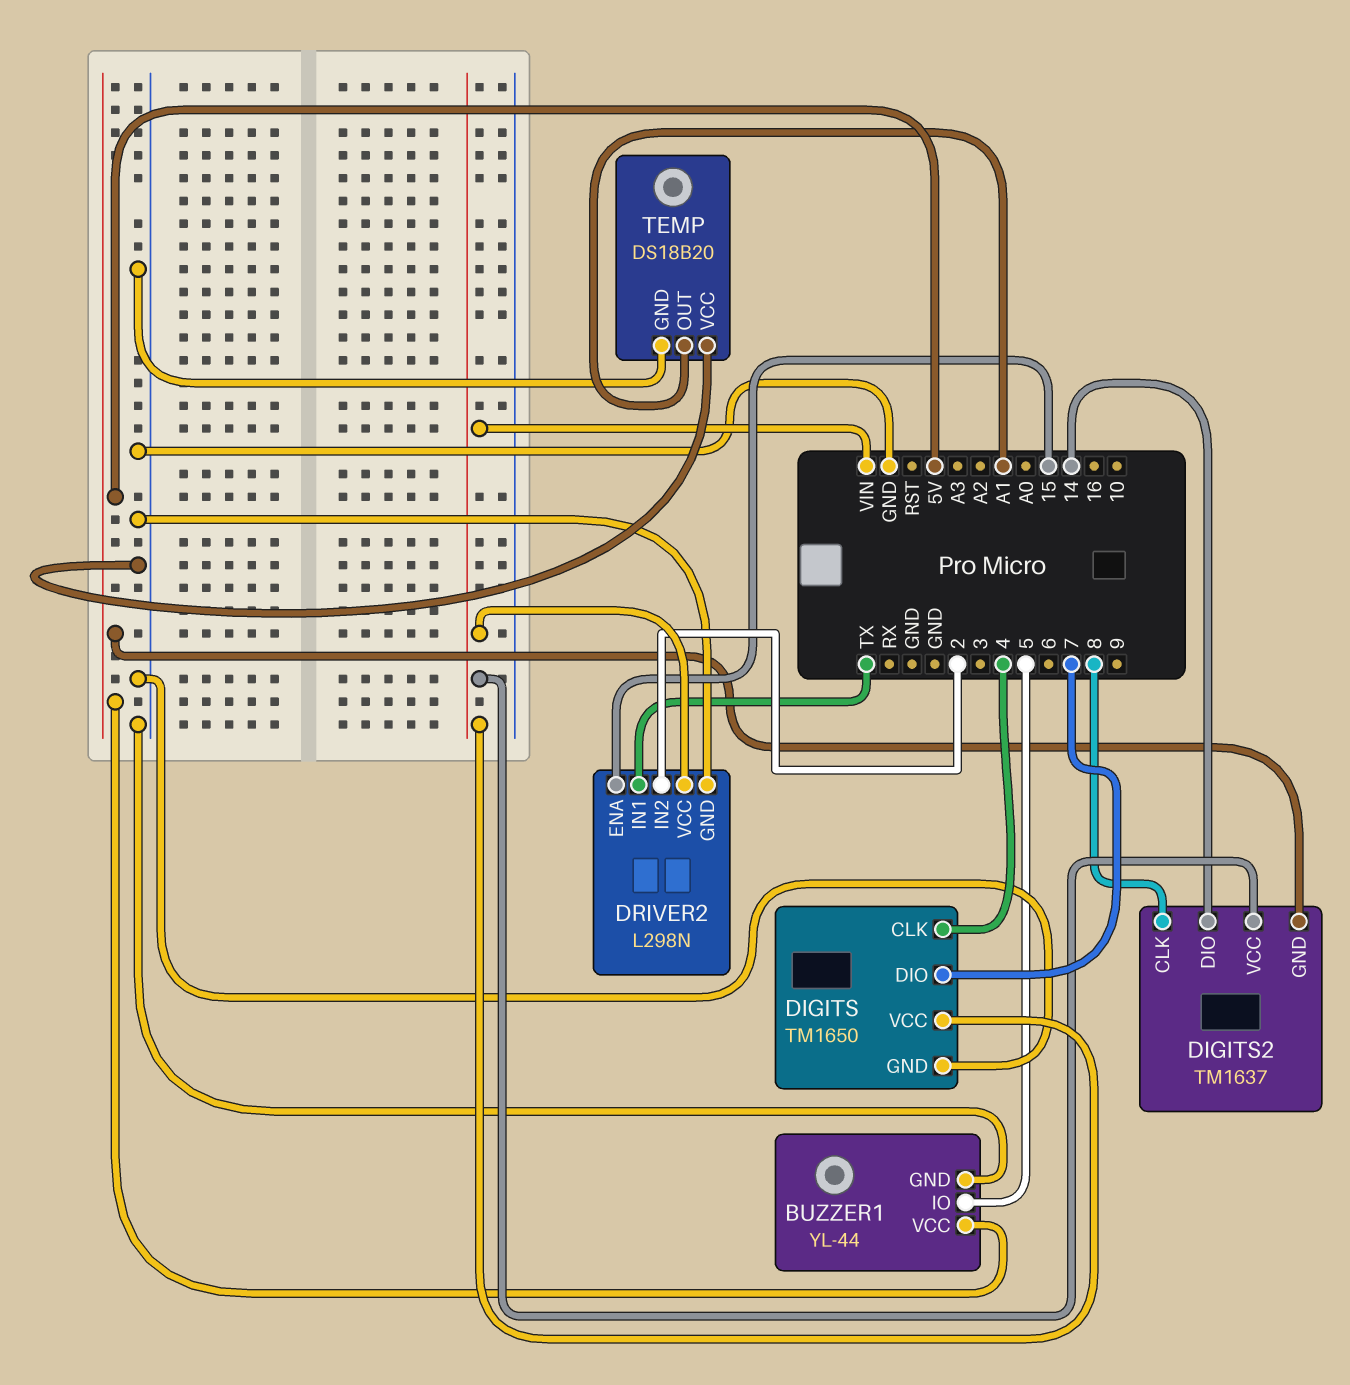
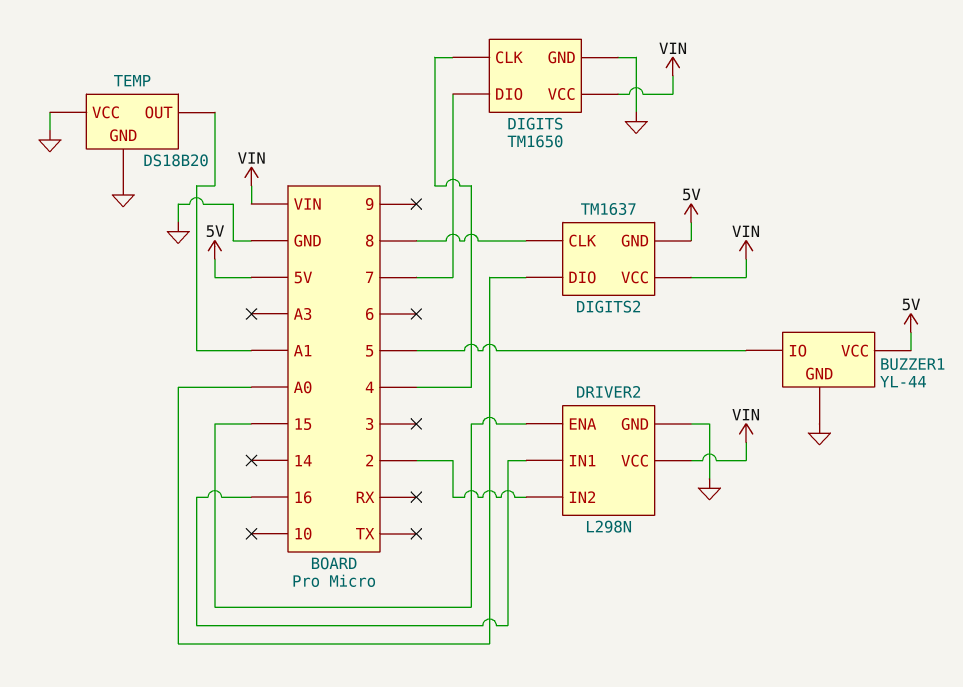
DIGITS2 pin DIO: 14 -> A0
DRIVER2 pin IN1: TX -> 16

